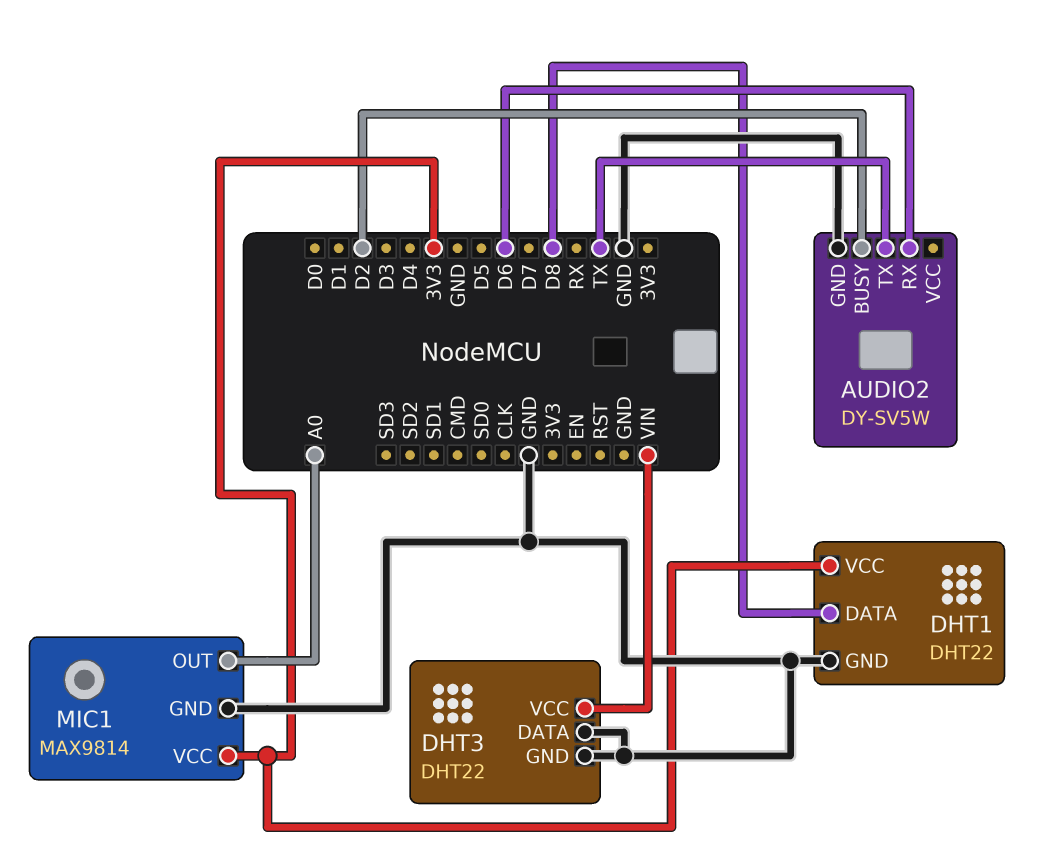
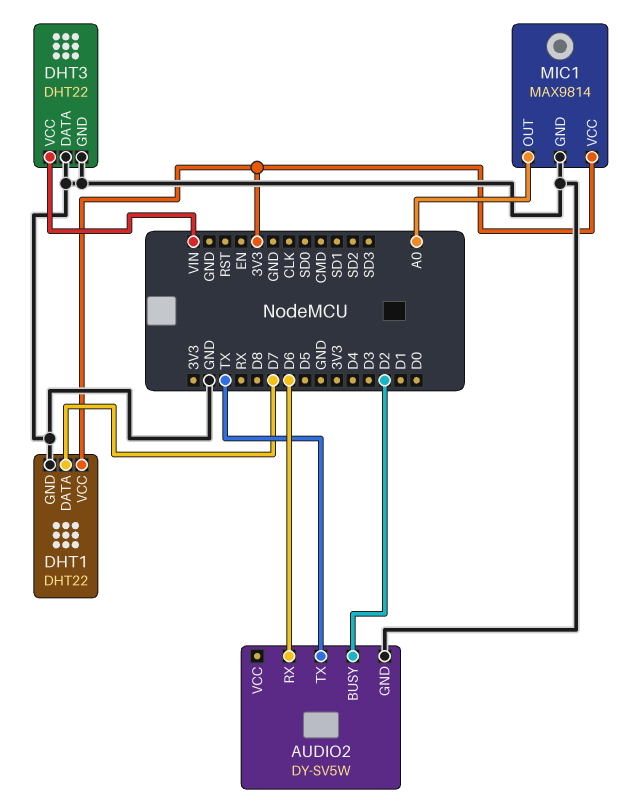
DHT1 pin DATA: D8 -> D7

